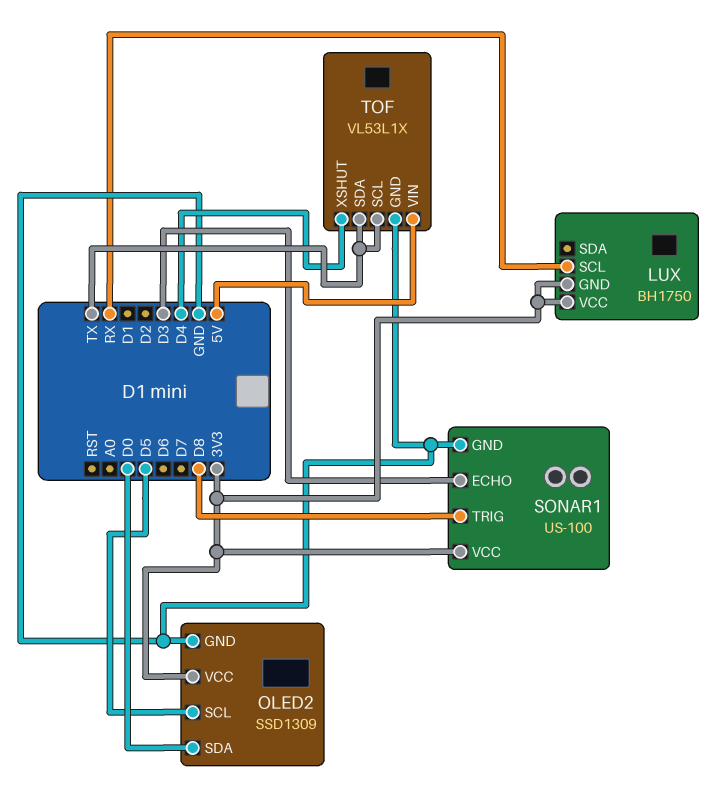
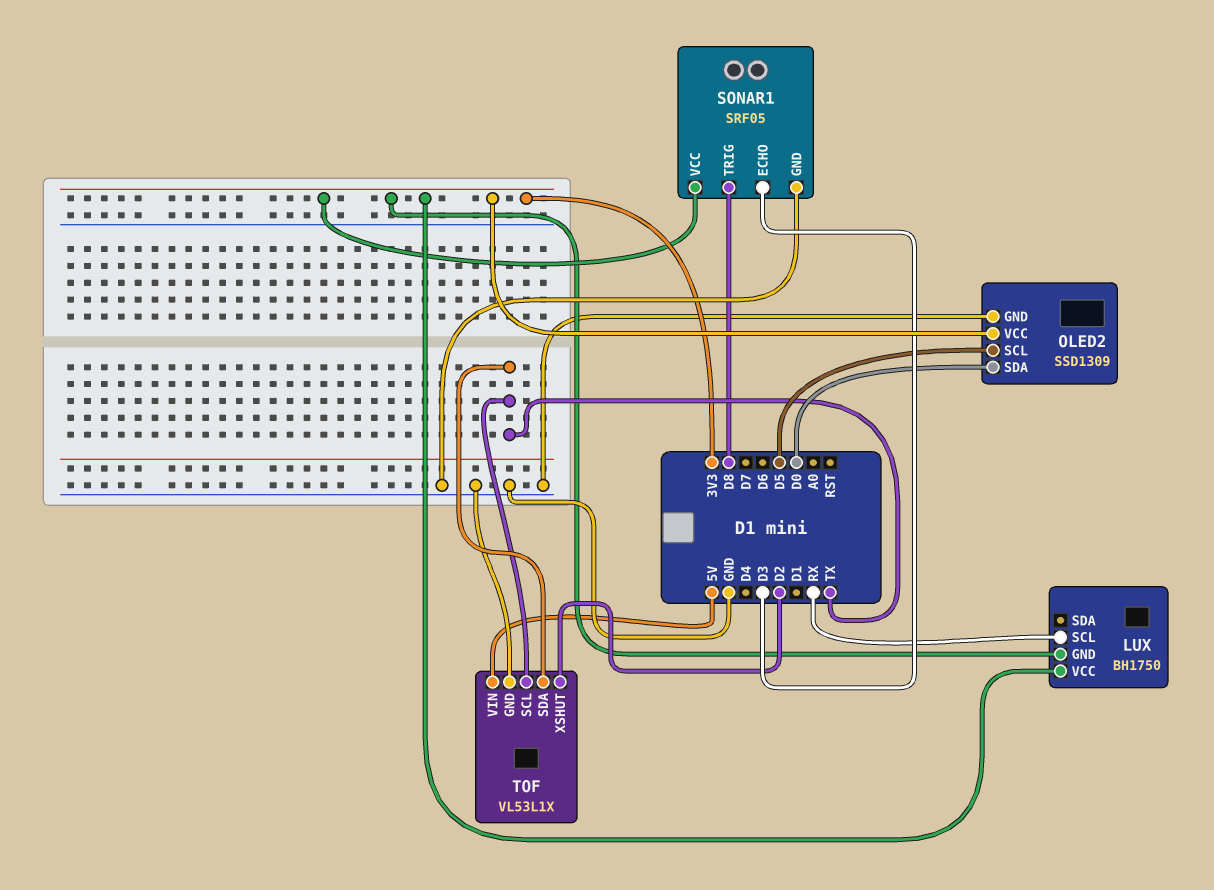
SONAR1: US-100 -> SRF05
TOF pin XSHUT: D4 -> D2

